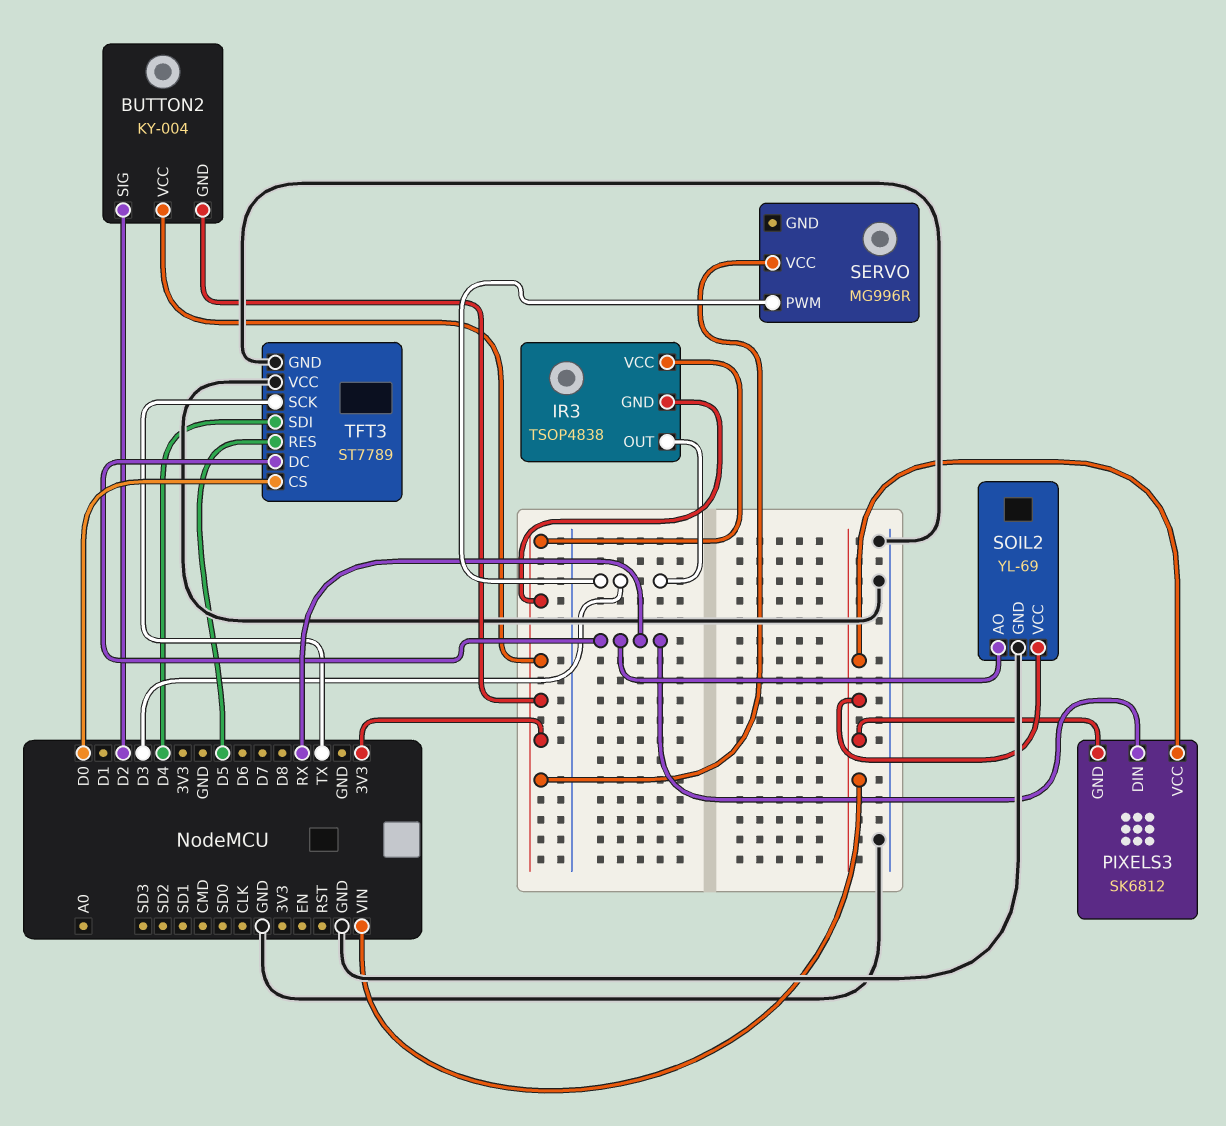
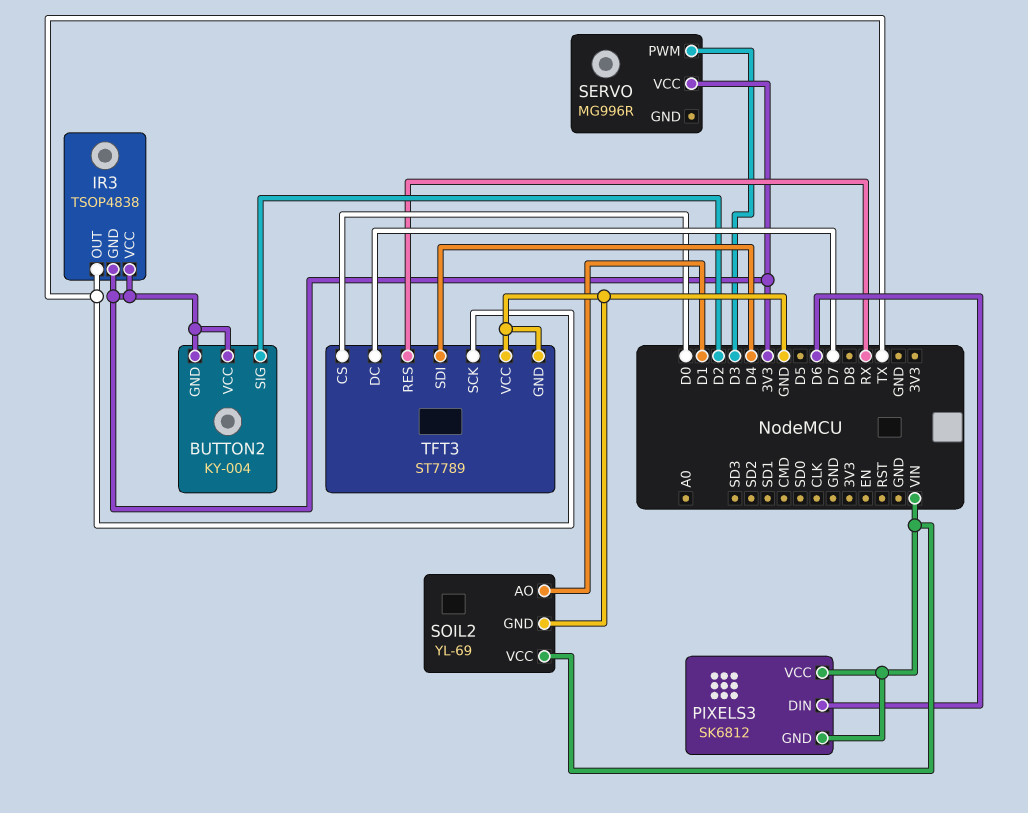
IR3 pin OUT: D3 -> TX
PIXELS3 pin DIN: RX -> D6
SOIL2 pin AO: RX -> D1
TFT3 pin DC: RX -> D7
TFT3 pin RES: D5 -> RX

